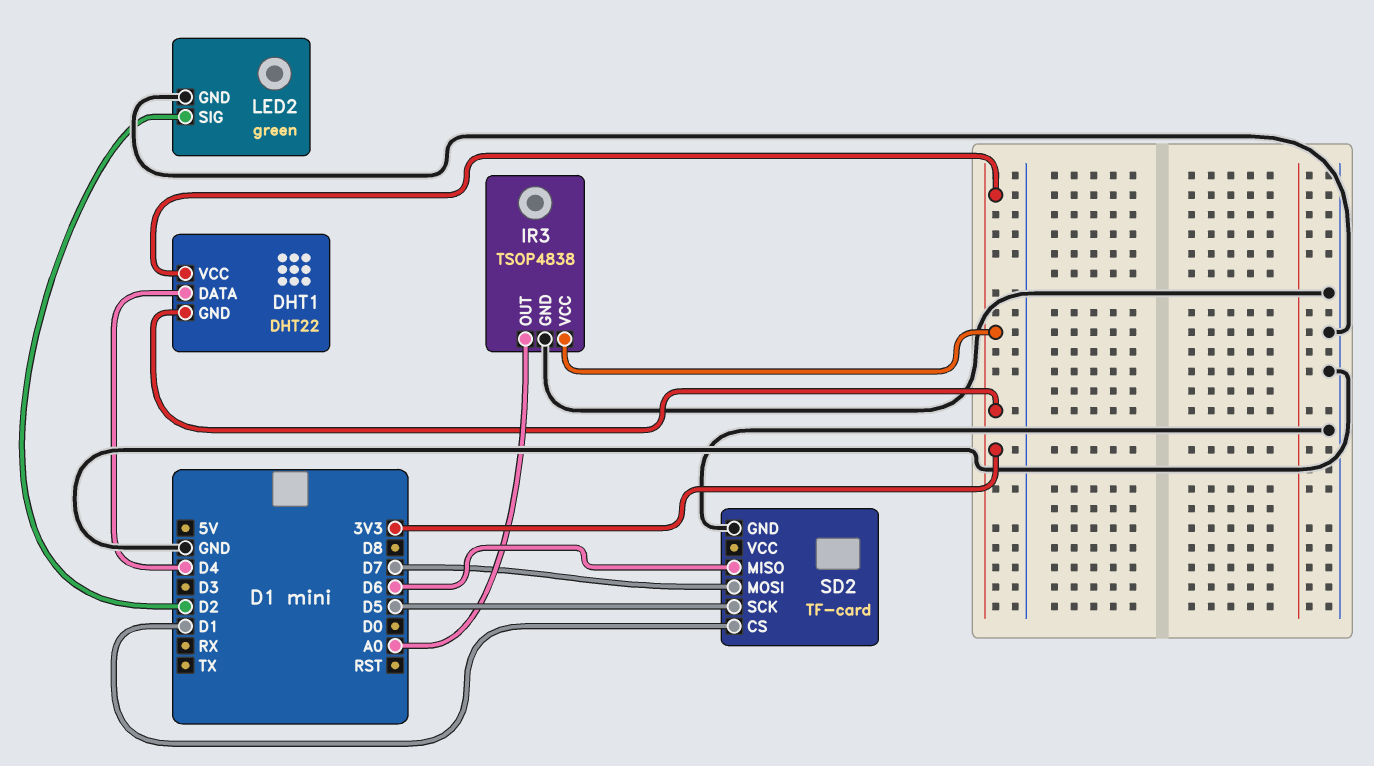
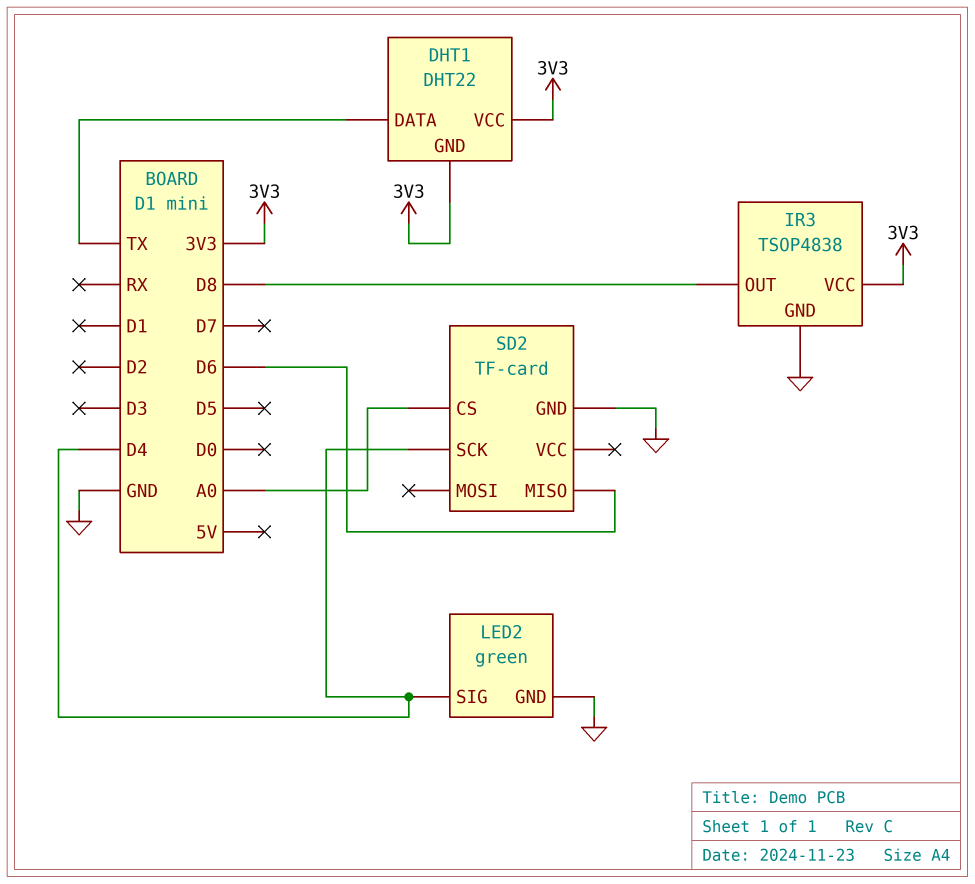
DHT1 pin DATA: D4 -> TX
IR3 pin OUT: A0 -> D8
LED2 pin SIG: D2 -> D4
SD2 pin CS: D1 -> A0
SD2 pin MOSI: D7 -> none
SD2 pin SCK: D5 -> D4

